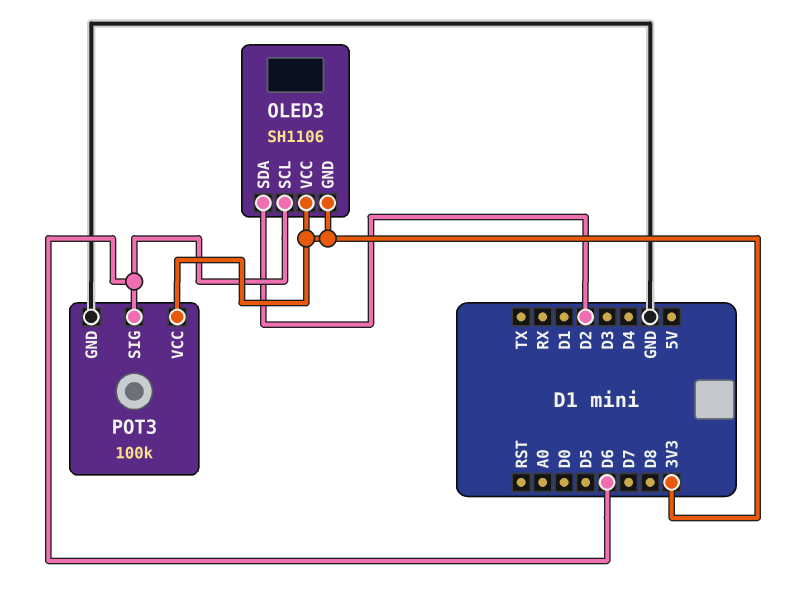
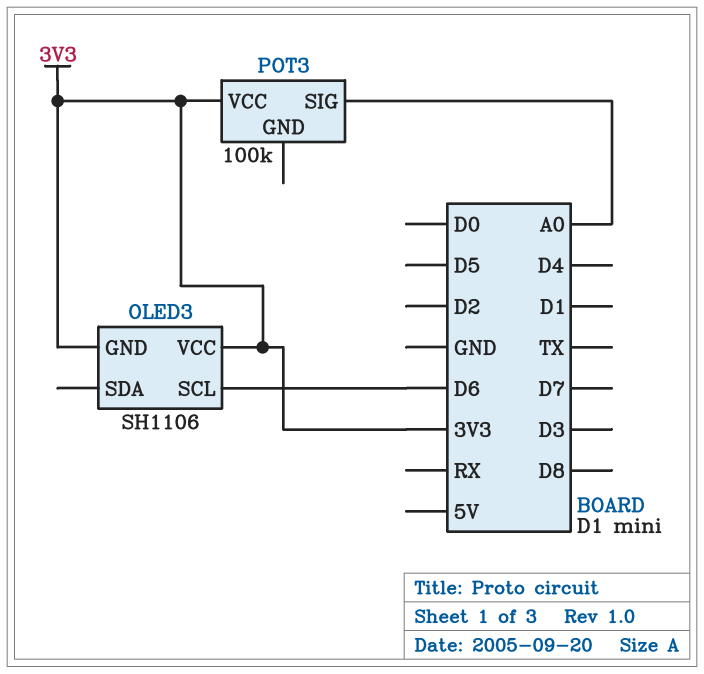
OLED3 pin SDA: D2 -> none
POT3 pin GND: GND -> none
POT3 pin SIG: D6 -> A0

